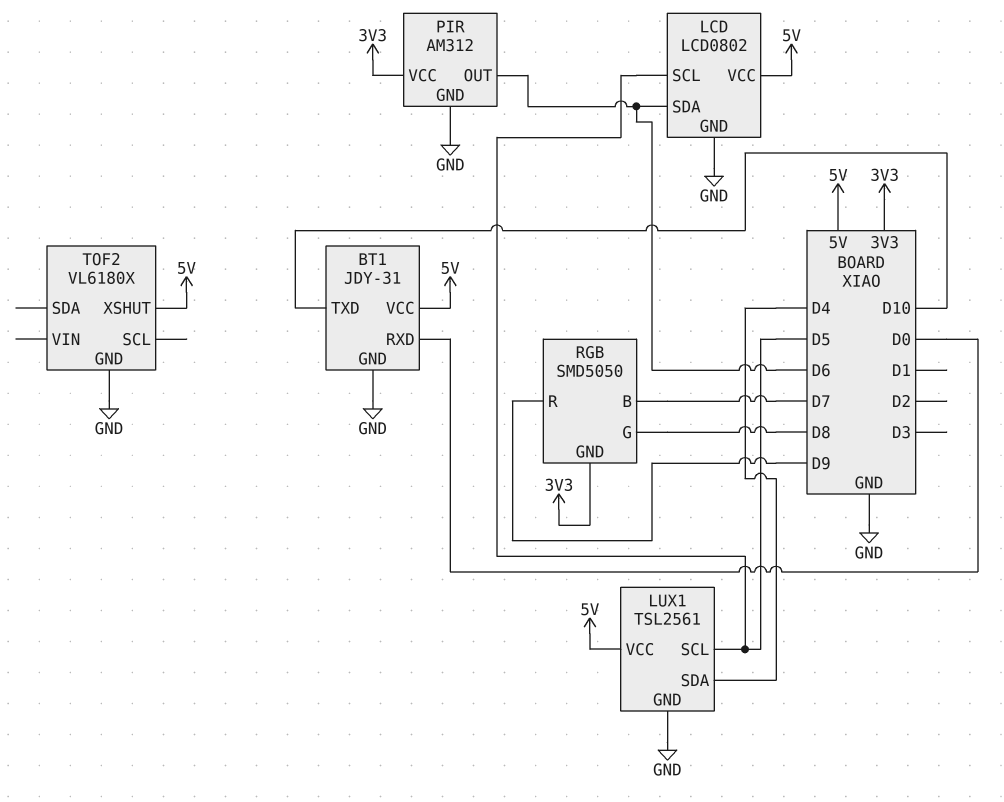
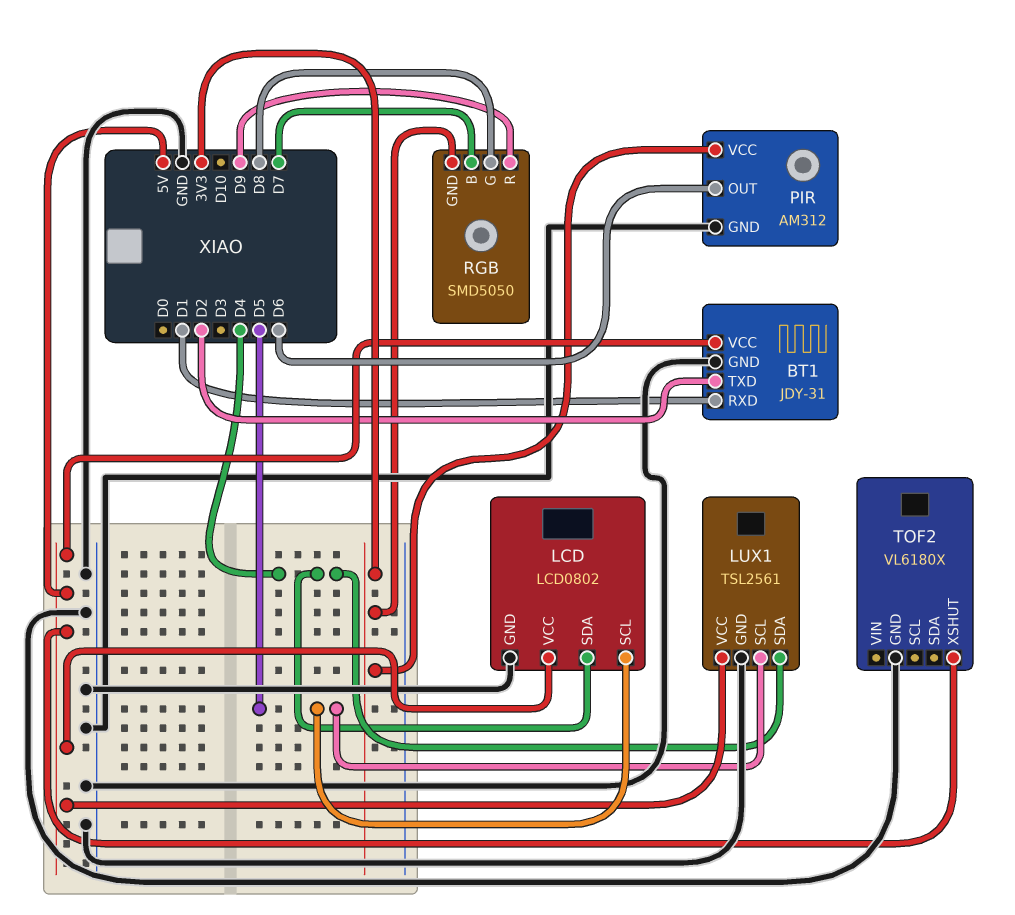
BT1 pin RXD: D0 -> D1
BT1 pin TXD: D10 -> D2
LCD pin SDA: D6 -> D4

